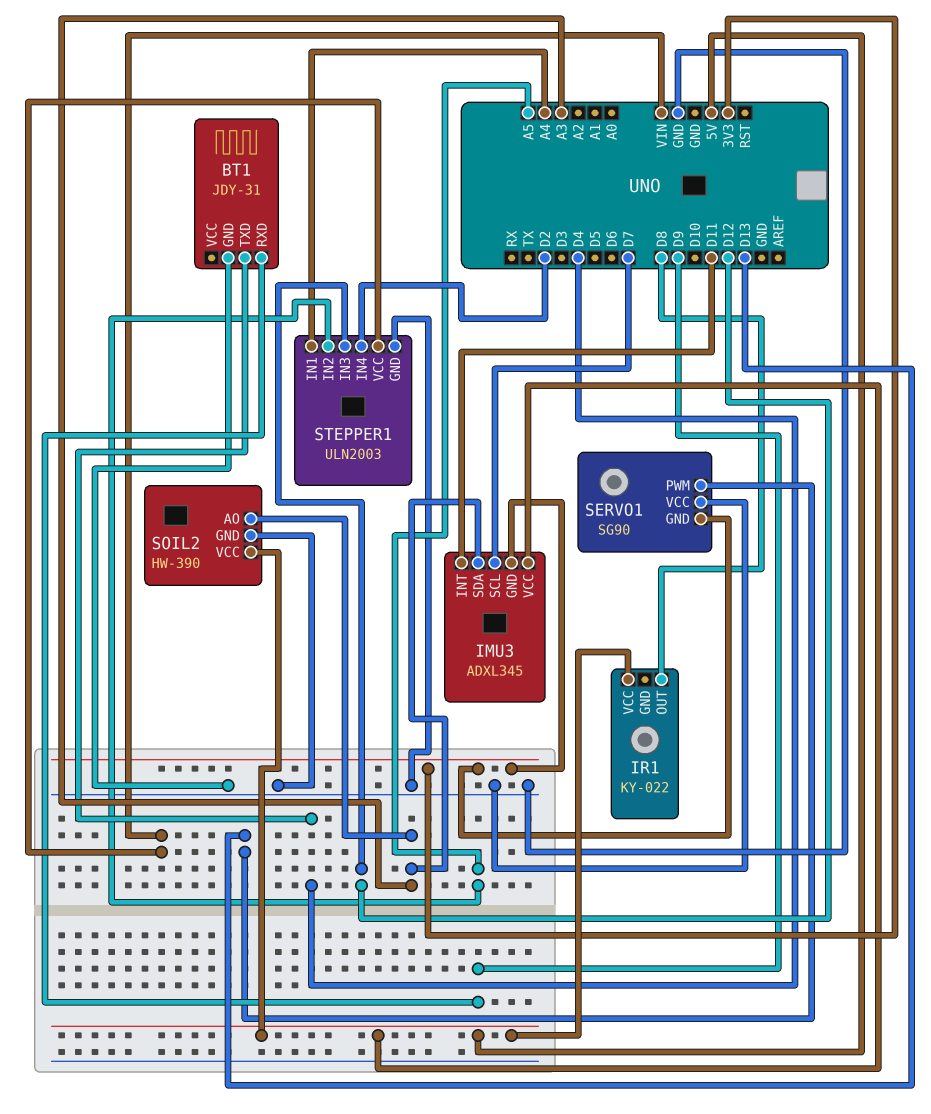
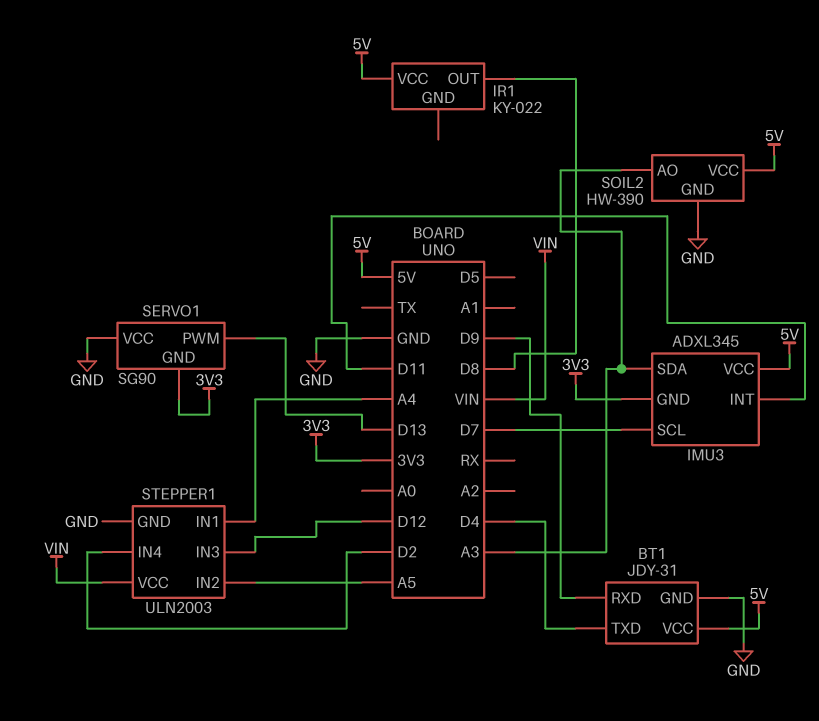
BT1 pin VCC: none -> 5V

